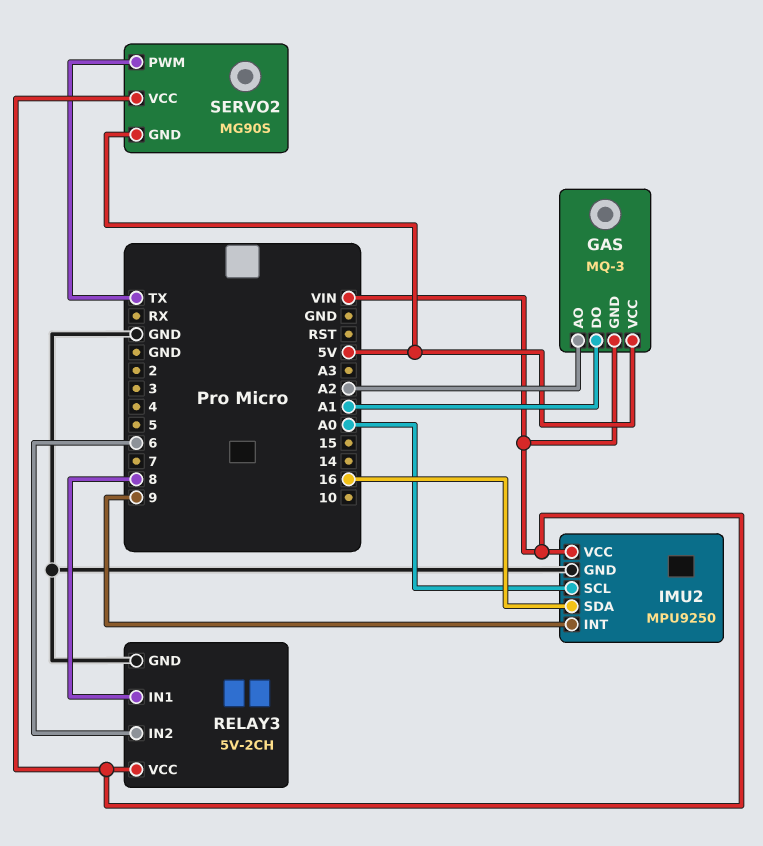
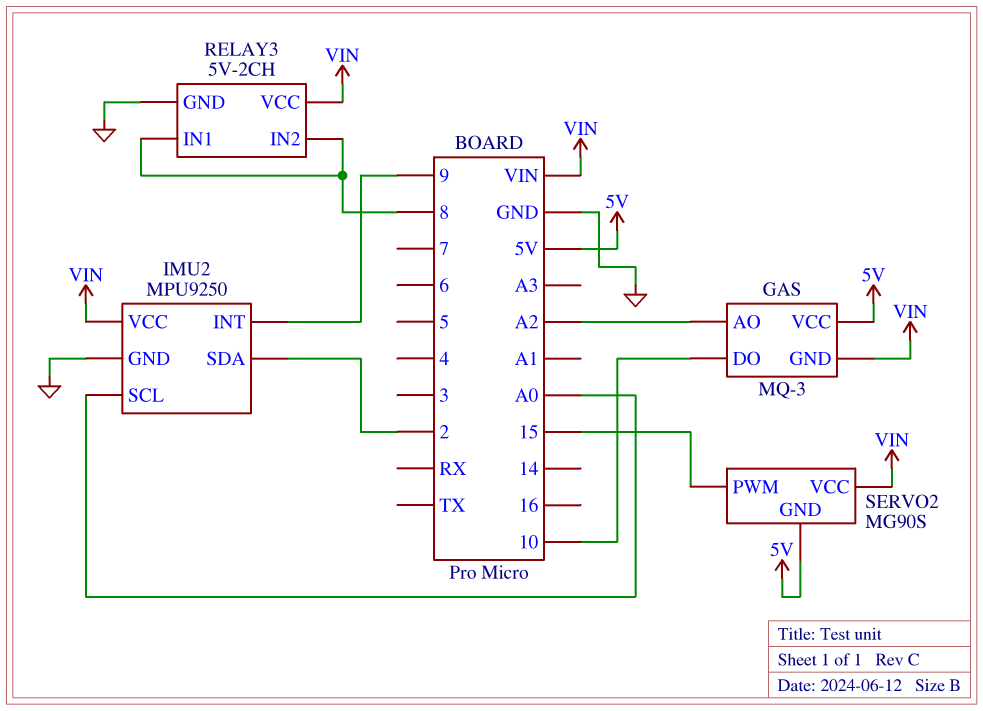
GAS pin DO: A1 -> 10
IMU2 pin SDA: 16 -> 2
RELAY3 pin IN2: 6 -> 8
SERVO2 pin PWM: TX -> 15

